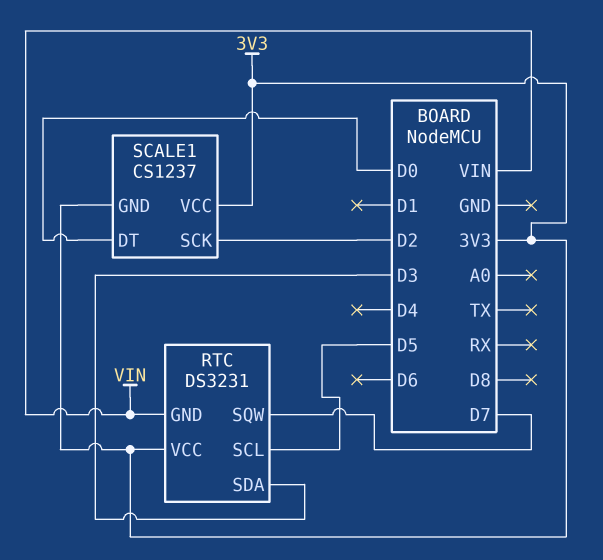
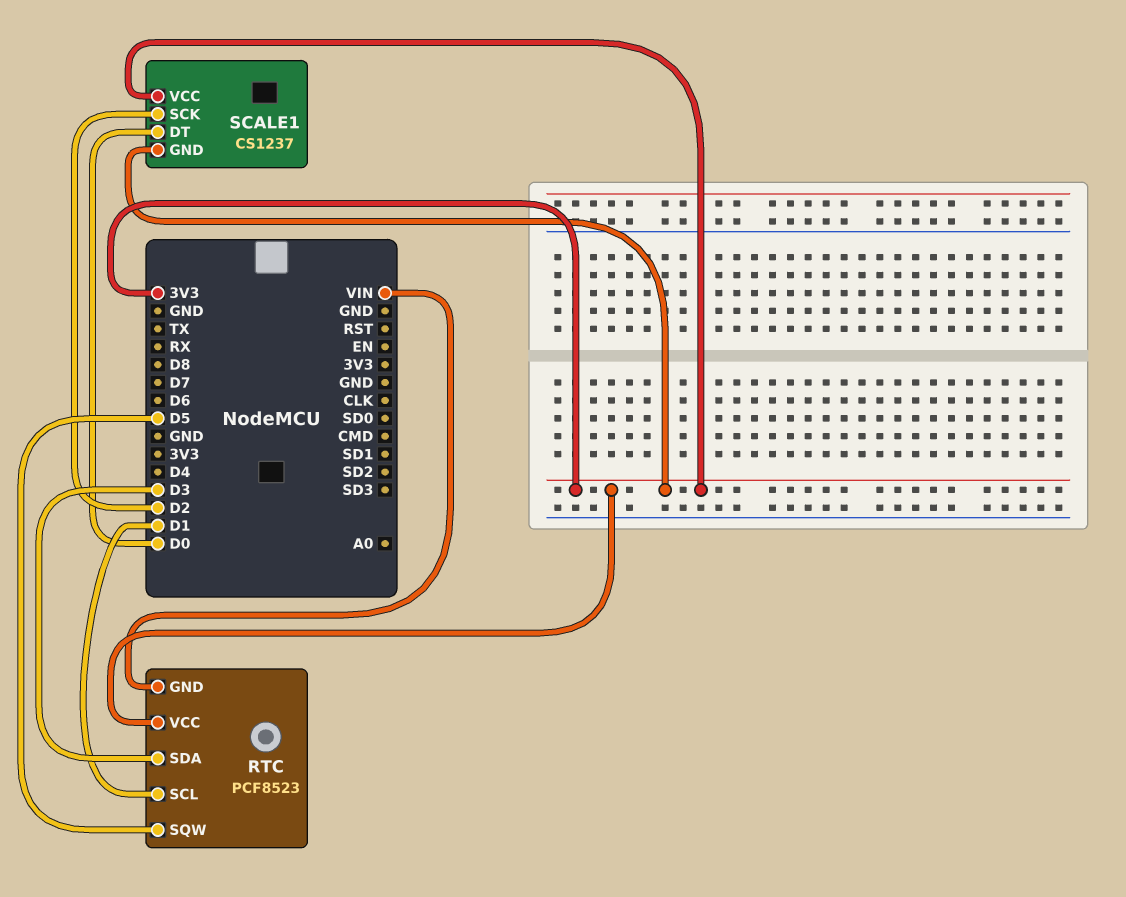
RTC: DS3231 -> PCF8523
RTC pin SCL: D5 -> D1
RTC pin SQW: D7 -> D5

